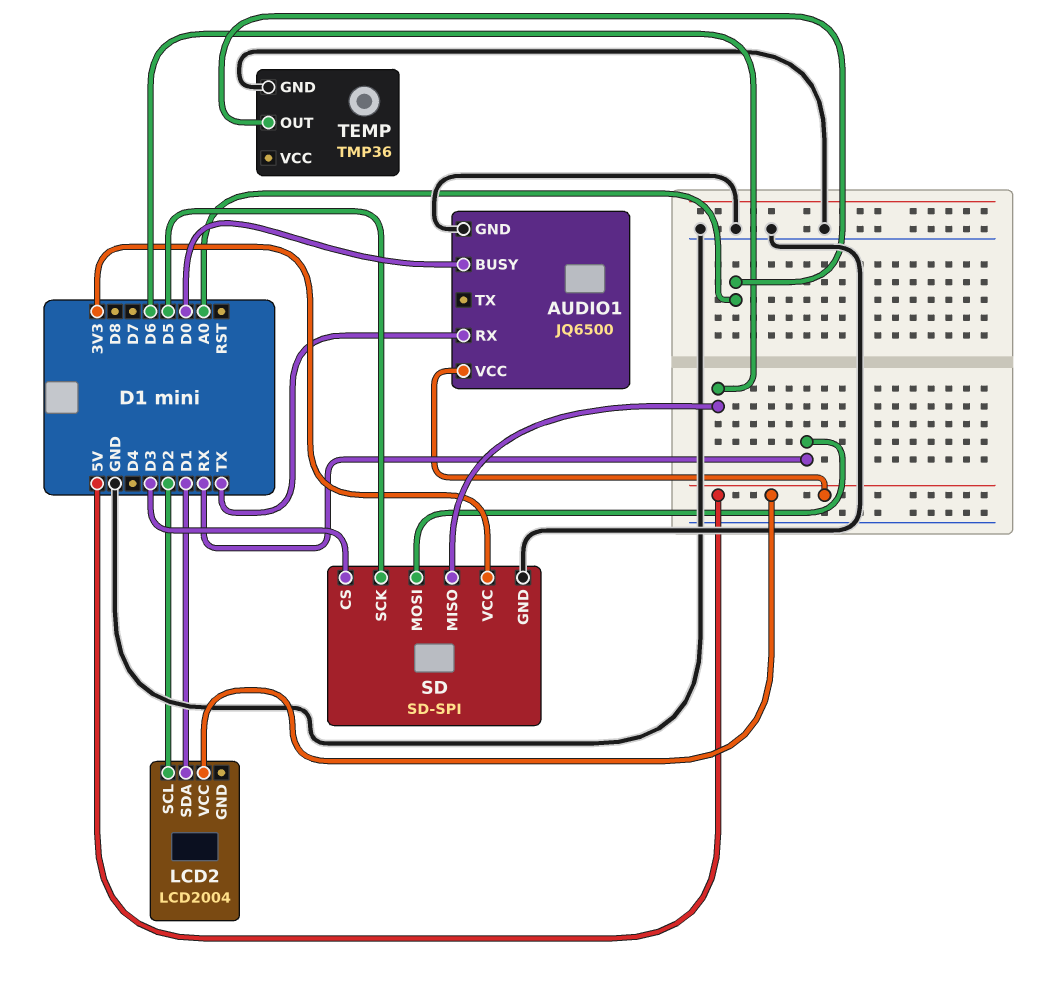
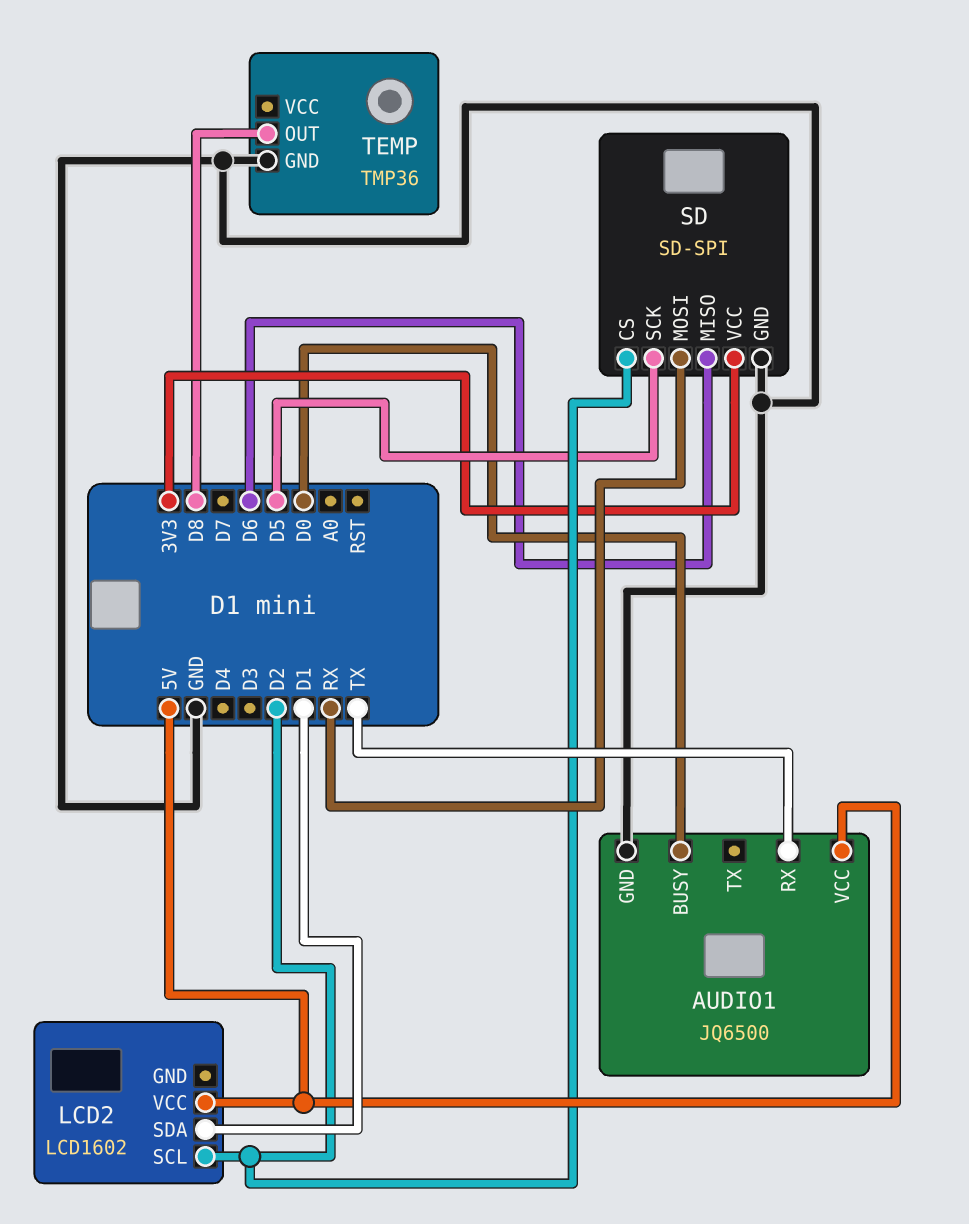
LCD2: LCD2004 -> LCD1602
SD pin CS: D3 -> D2
TEMP pin OUT: A0 -> D8

